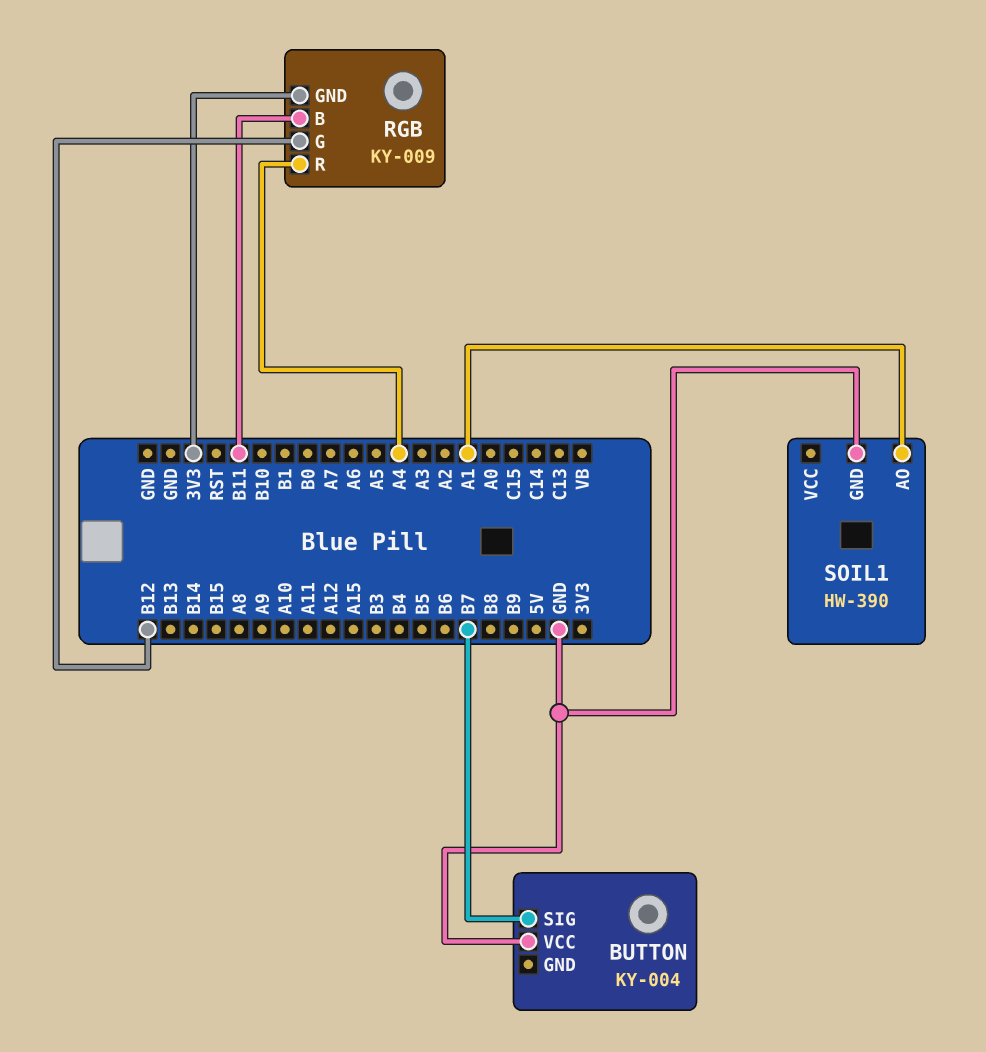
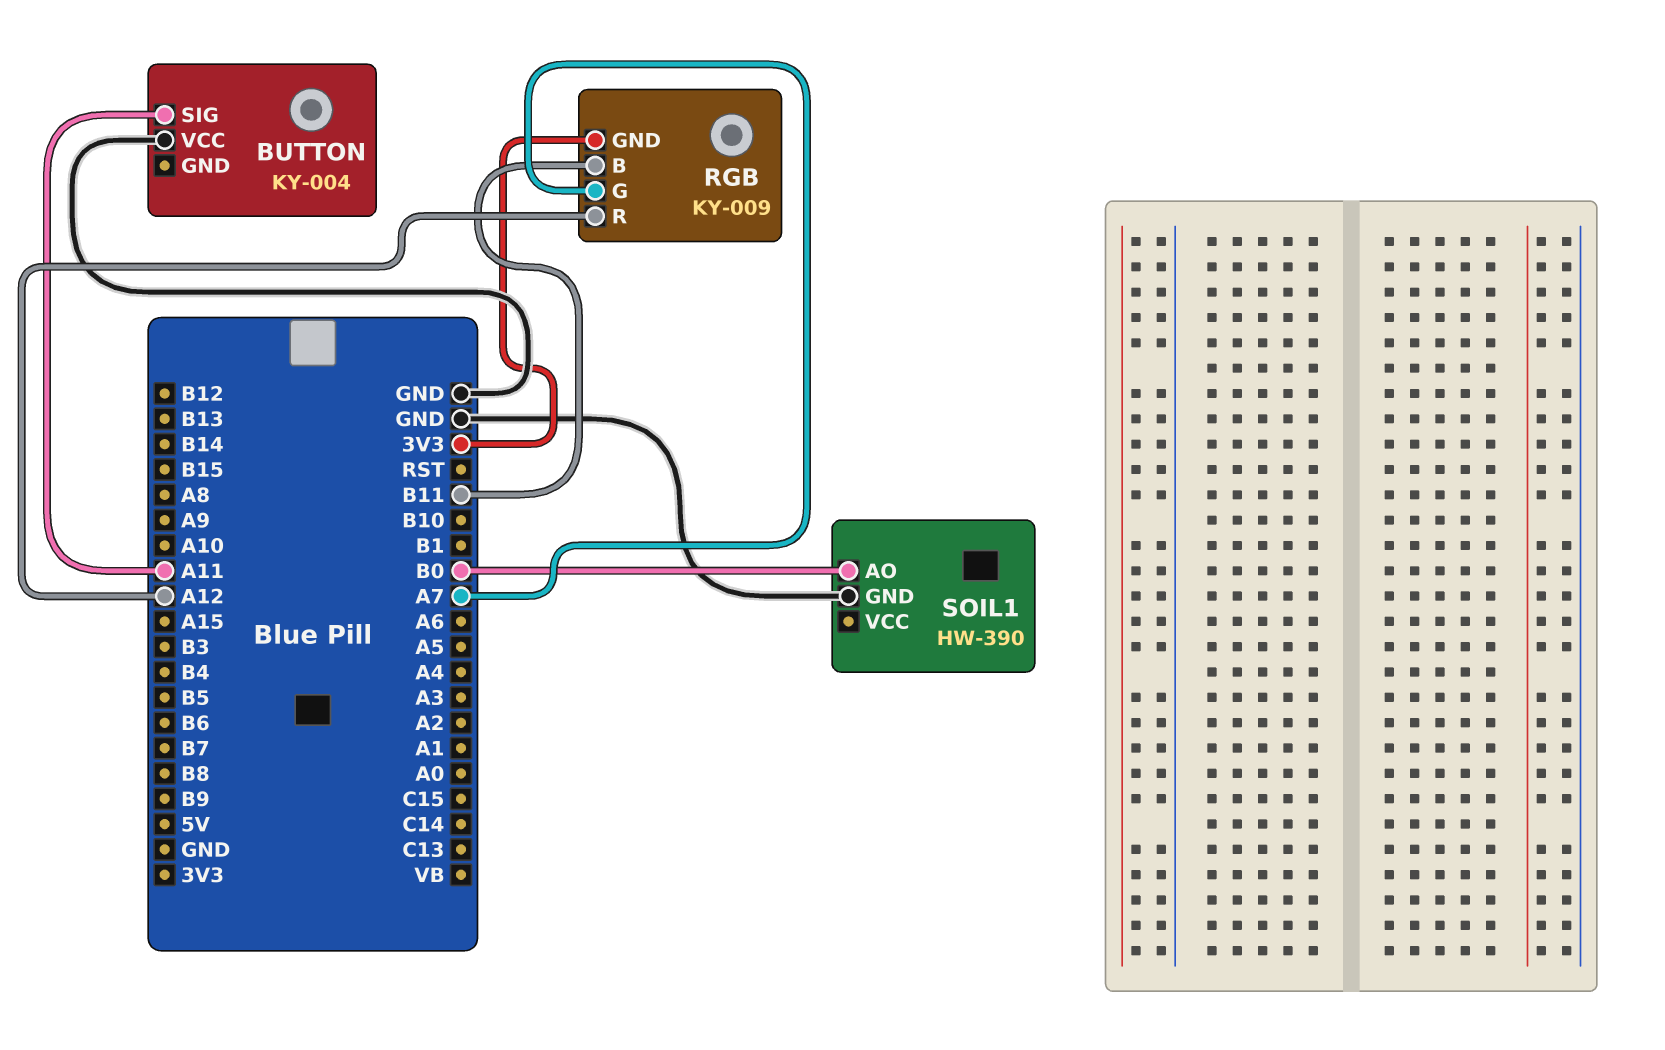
BUTTON pin SIG: B7 -> A11
RGB pin G: B12 -> A7
RGB pin R: A4 -> A12
SOIL1 pin AO: A1 -> B0

